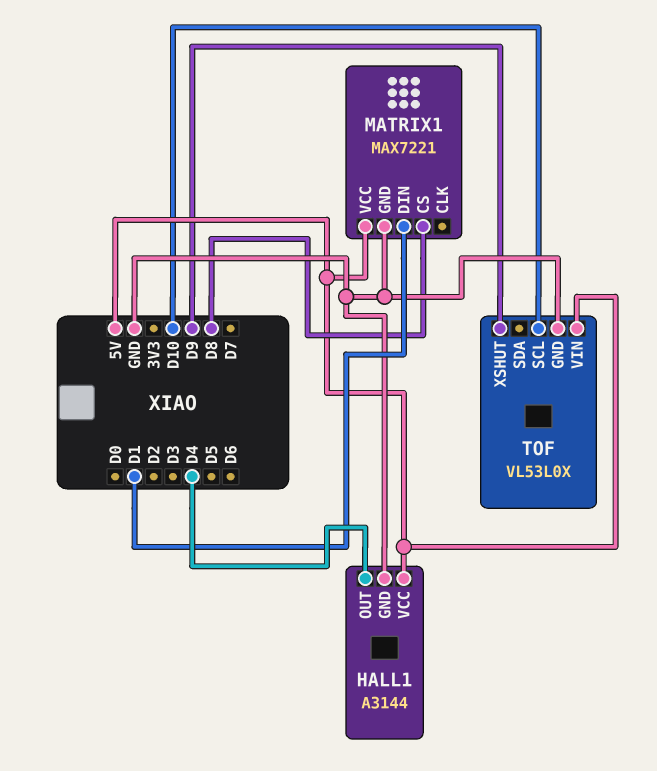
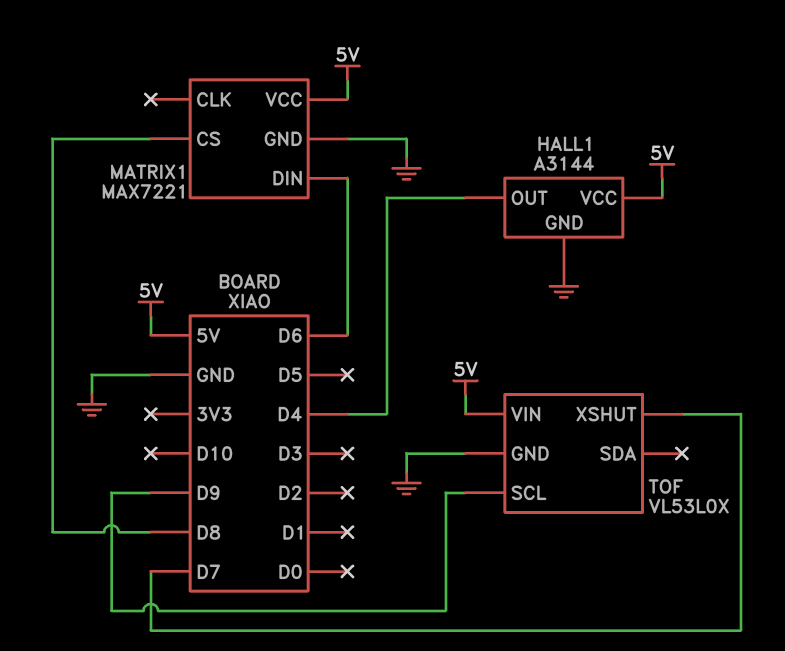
MATRIX1 pin DIN: D1 -> D6
TOF pin SCL: D10 -> D9
TOF pin XSHUT: D9 -> D7

